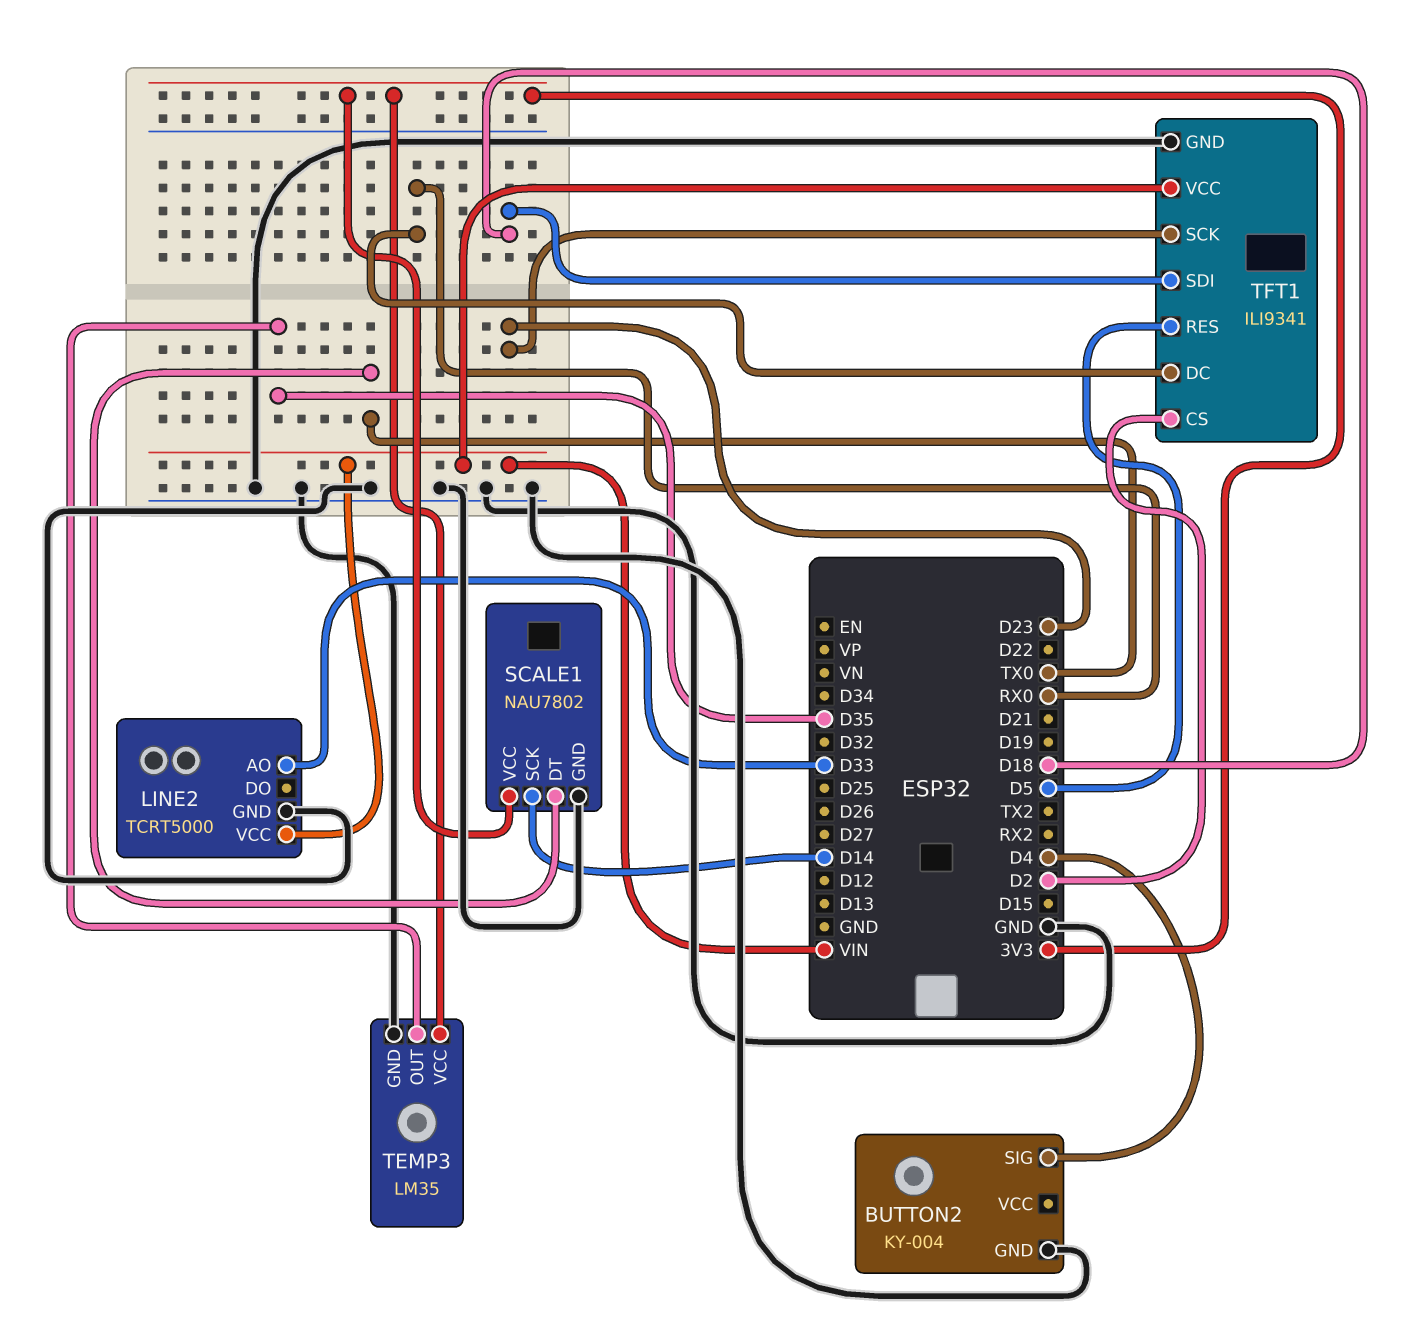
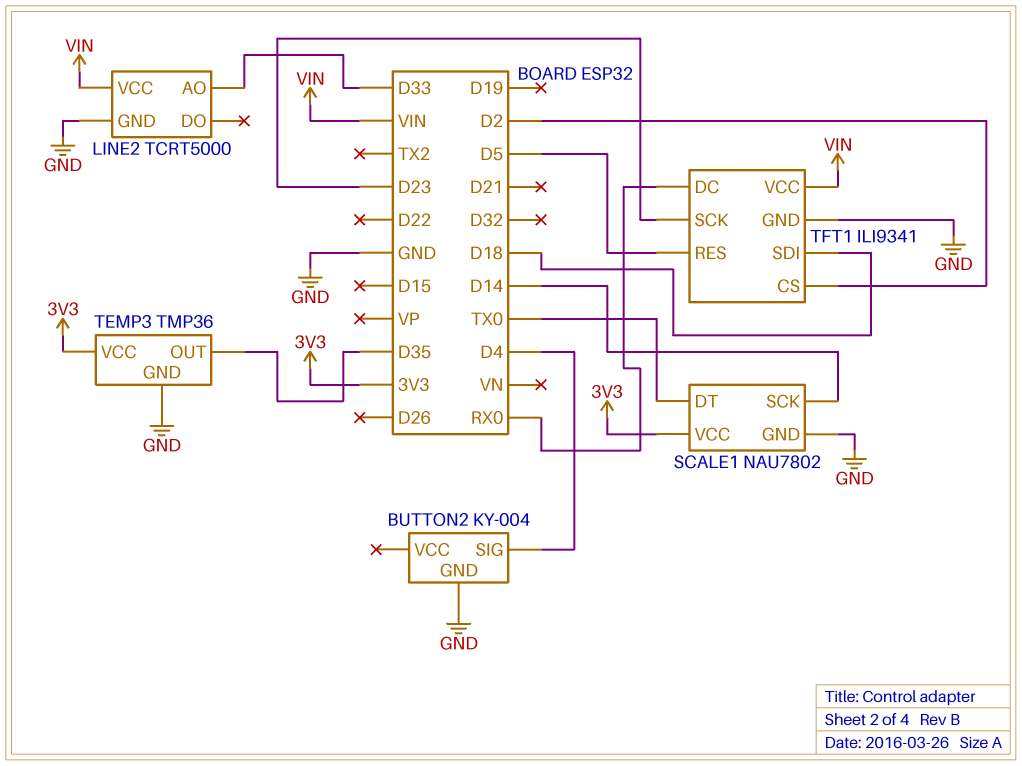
TEMP3: LM35 -> TMP36

